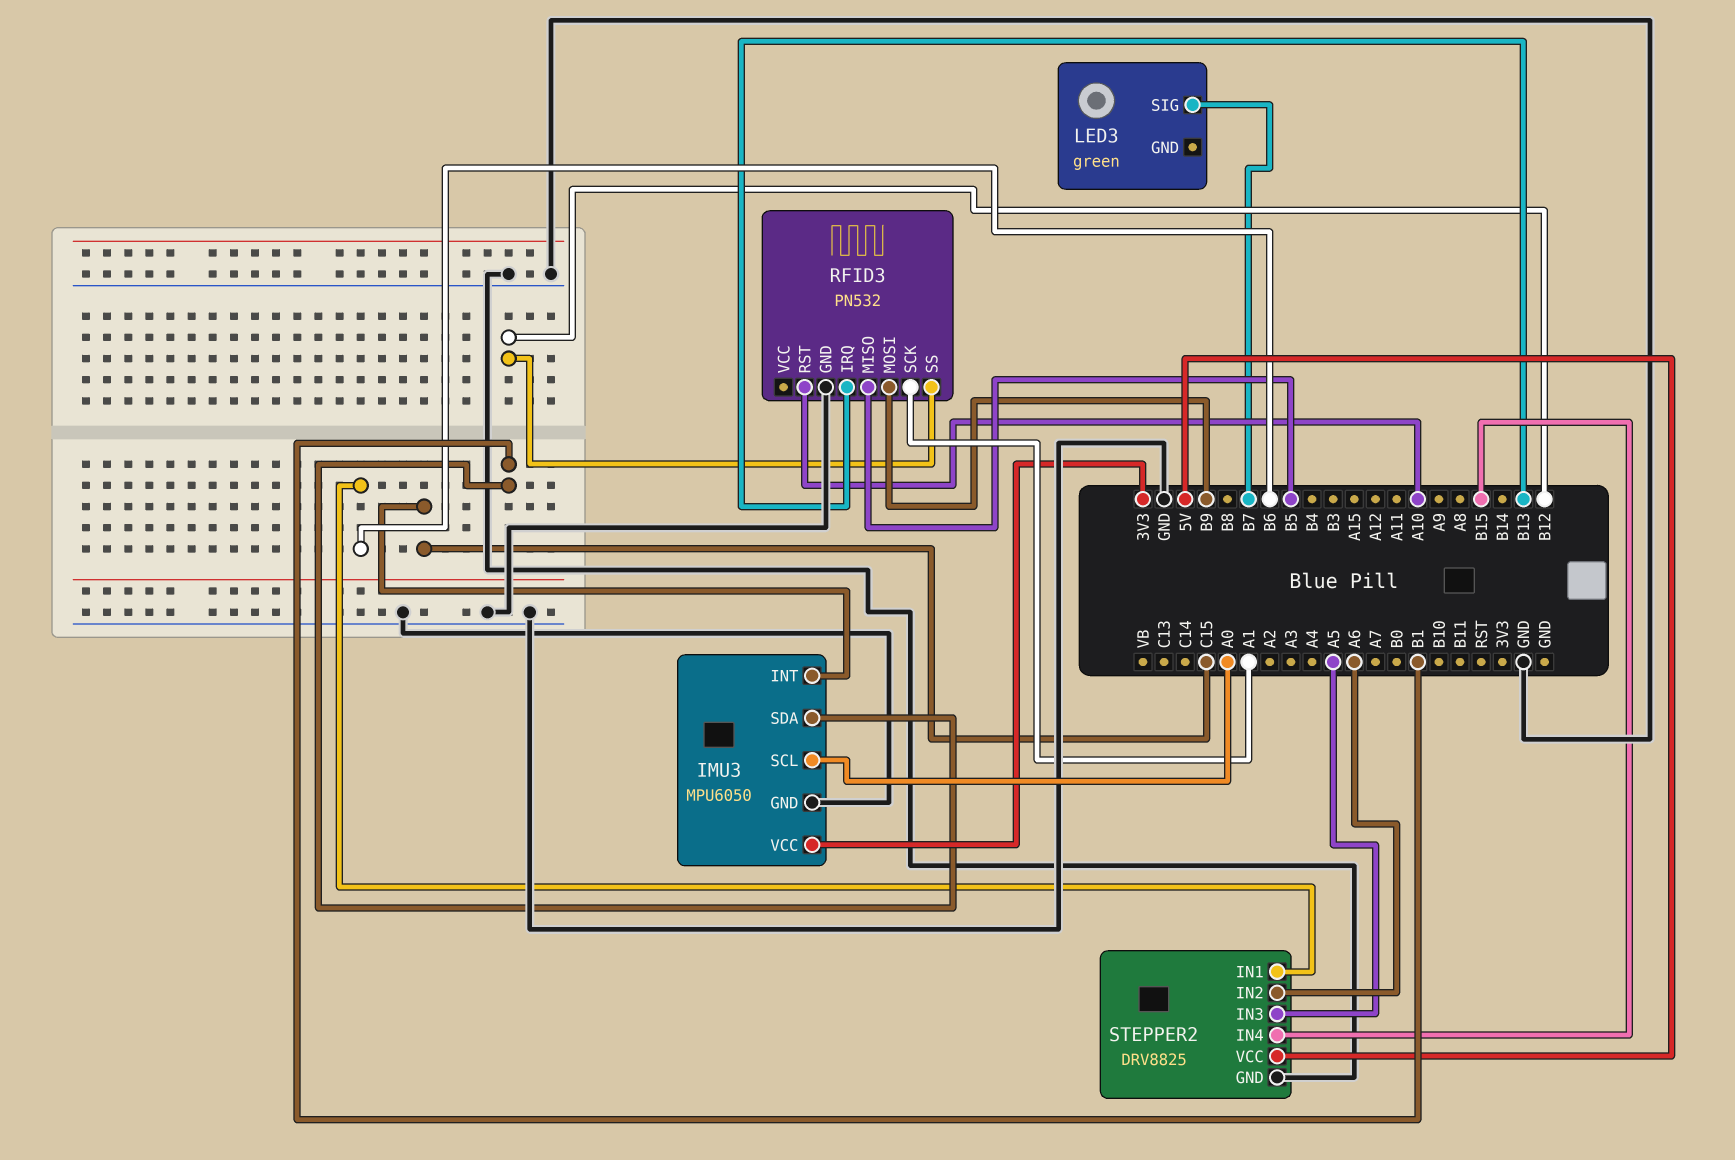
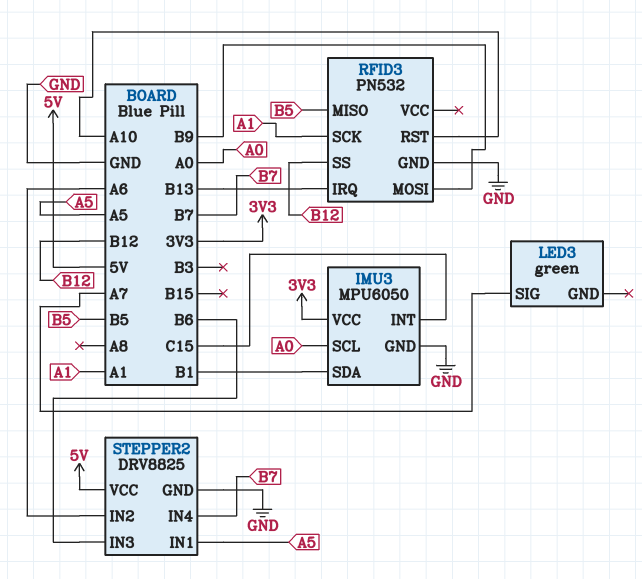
LED3 pin SIG: B7 -> A7
STEPPER2 pin IN1: B6 -> A5
STEPPER2 pin IN3: A5 -> B6
STEPPER2 pin IN4: B15 -> B7

